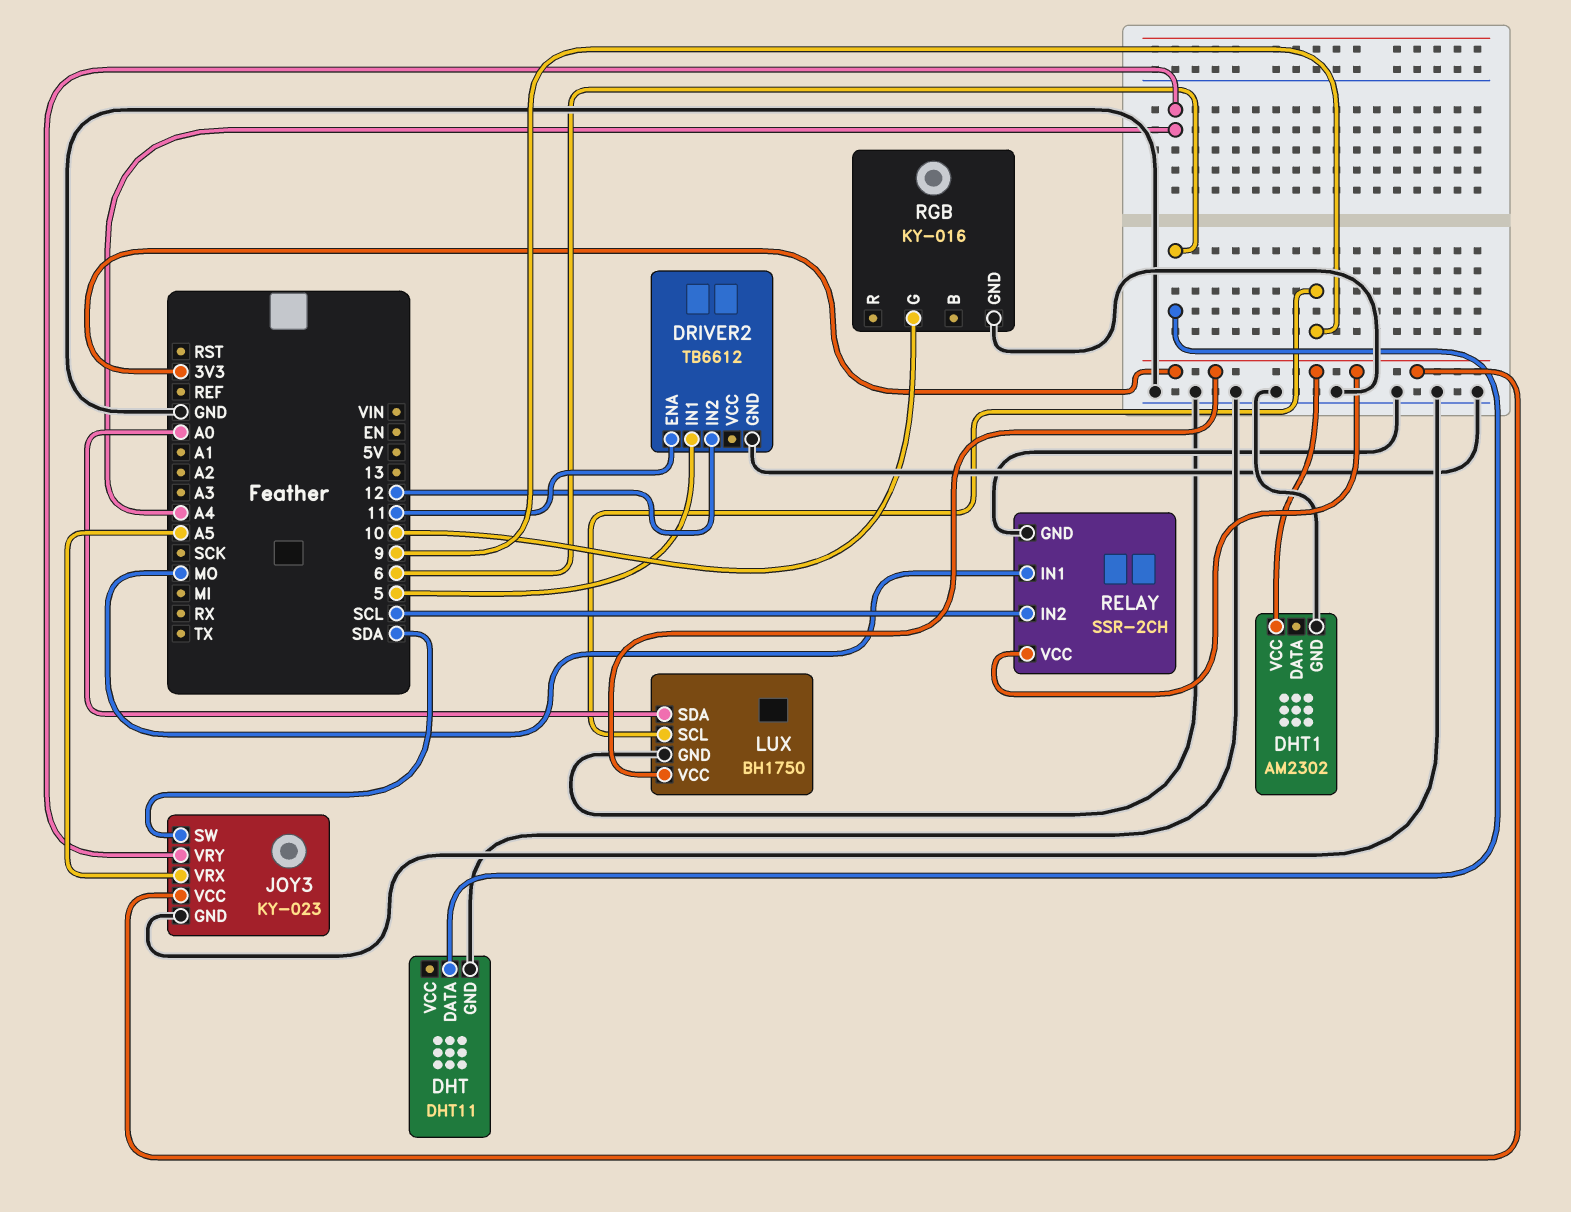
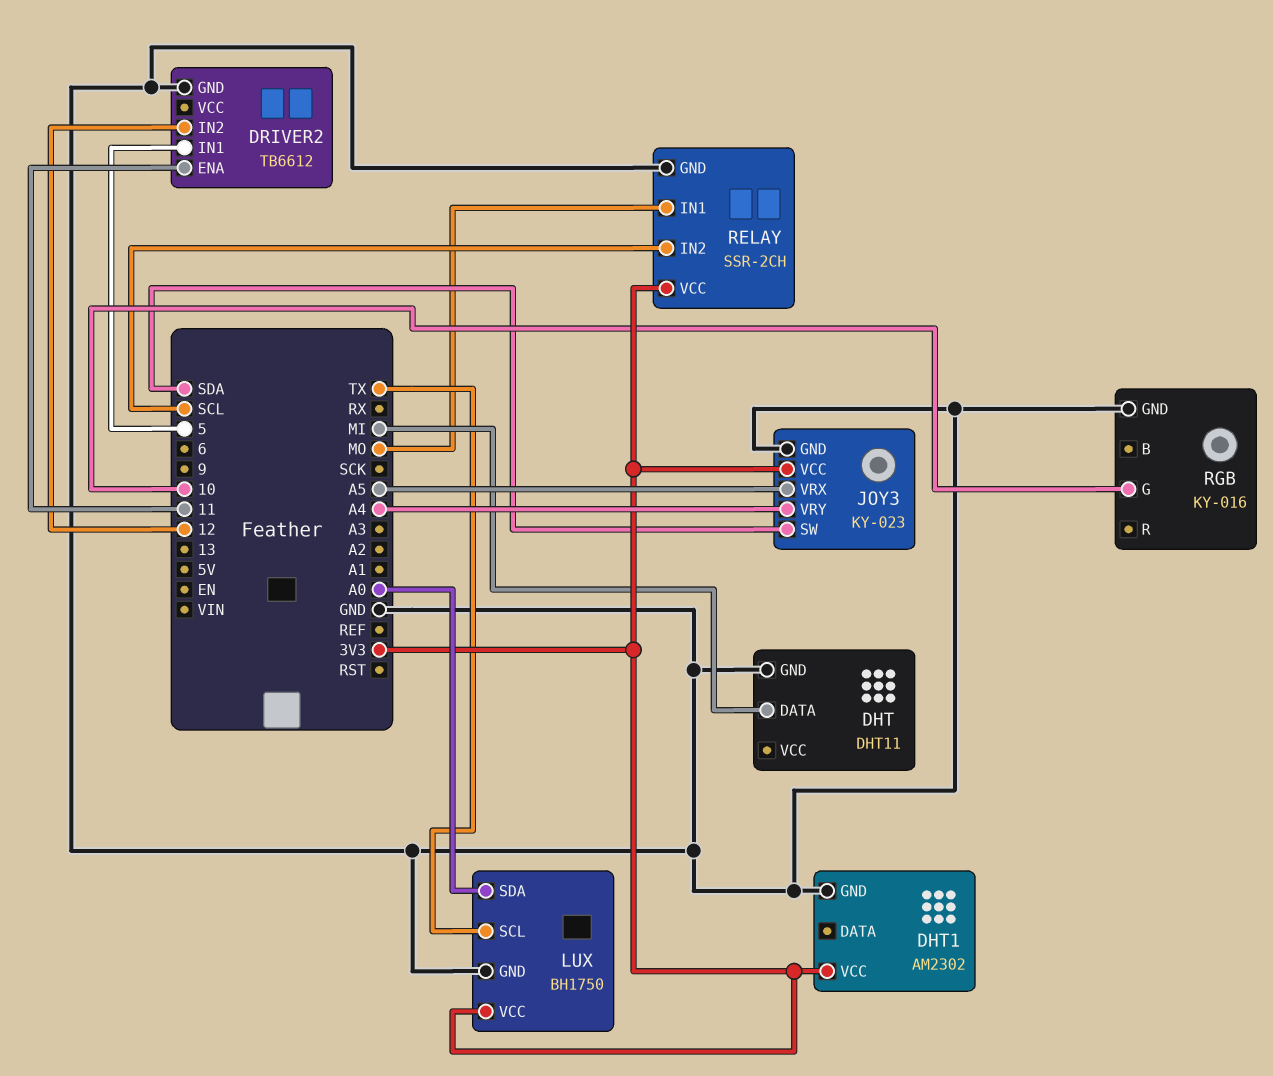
DHT pin DATA: 6 -> MI
LUX pin SCL: 9 -> TX

